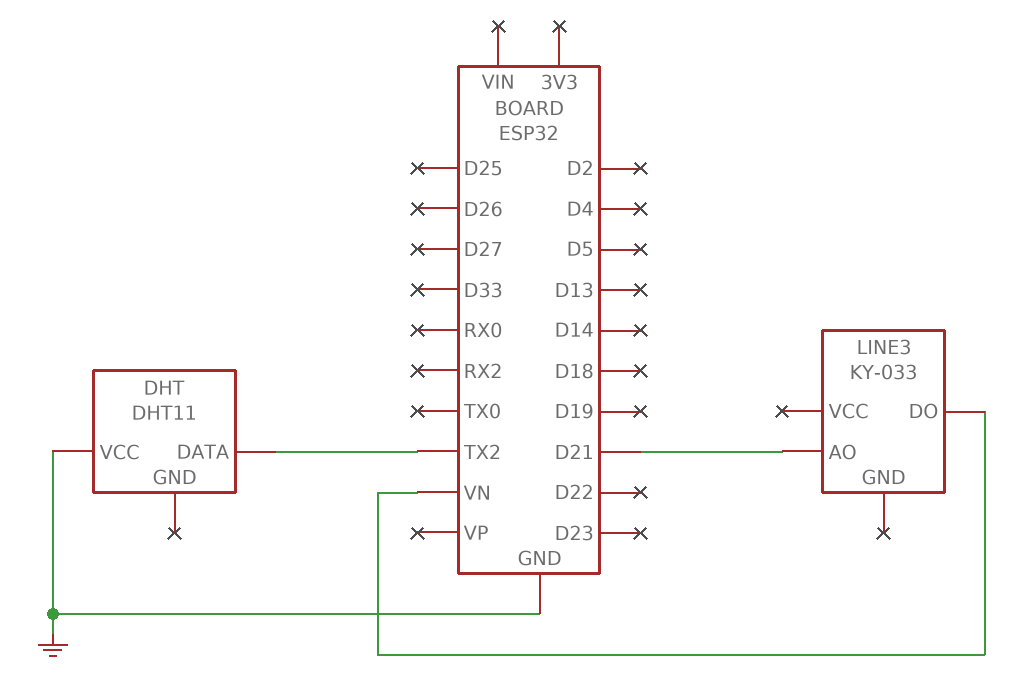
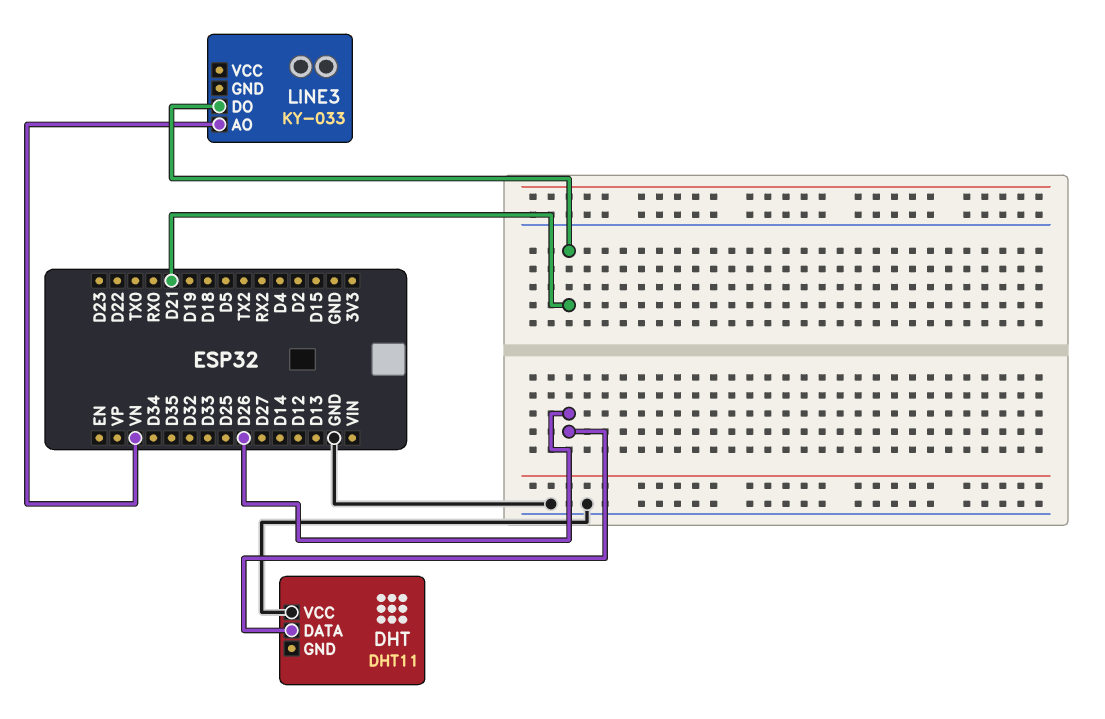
DHT pin DATA: TX2 -> D26
LINE3 pin AO: D21 -> VN
LINE3 pin DO: VN -> D21

